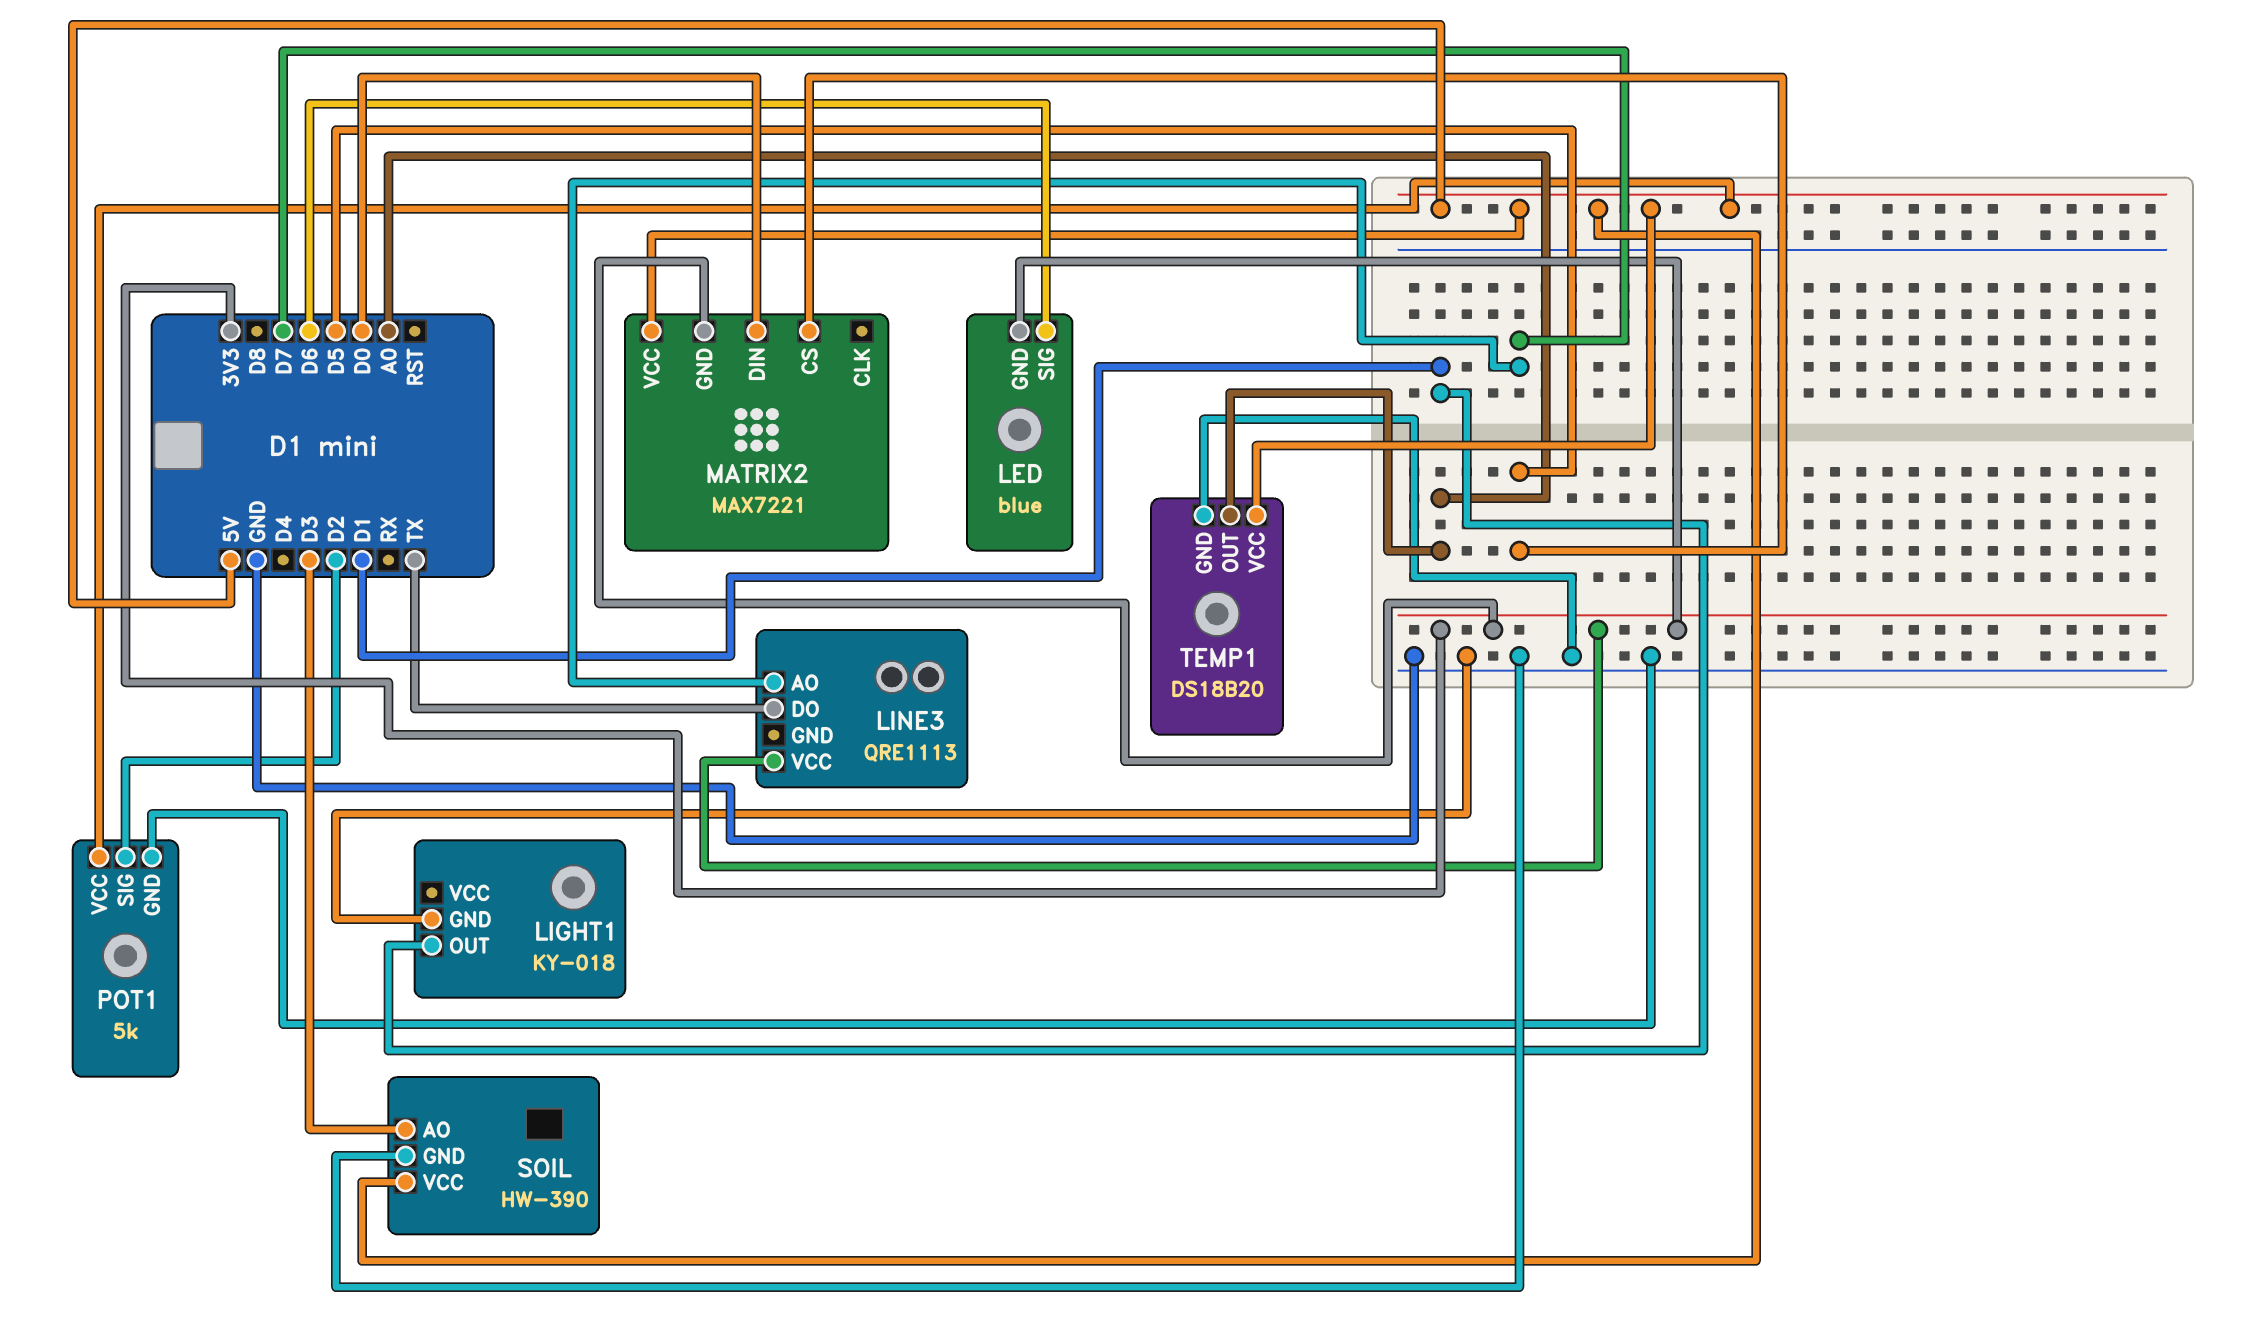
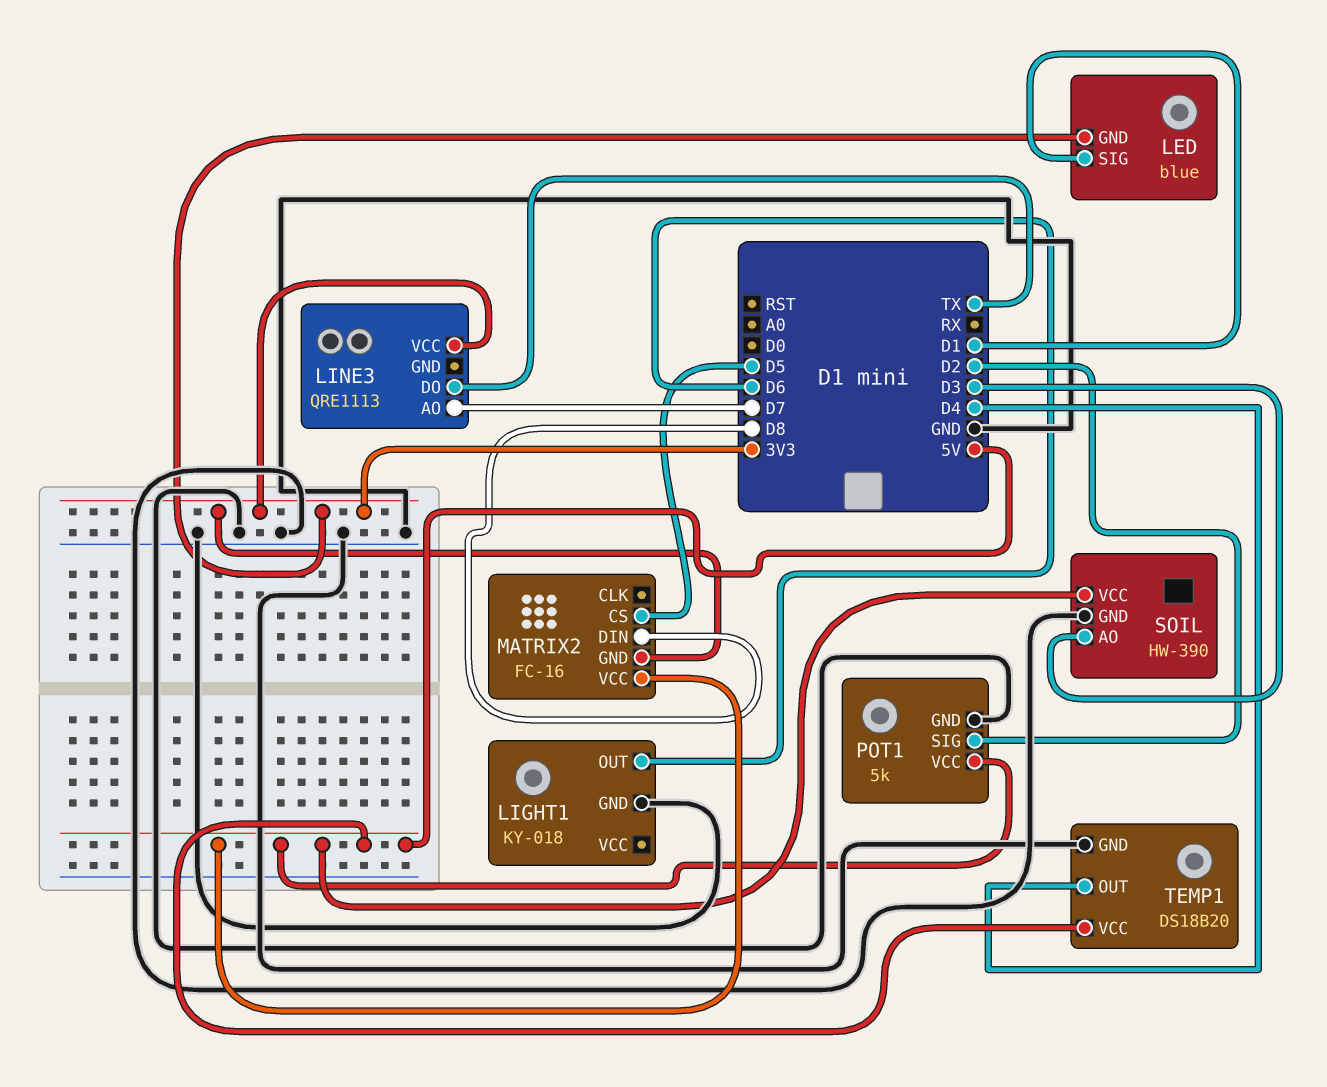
LED pin SIG: D6 -> D1
LIGHT1 pin OUT: D1 -> D6
MATRIX2: MAX7221 -> FC-16
MATRIX2 pin DIN: D0 -> D8
TEMP1 pin OUT: A0 -> D4

